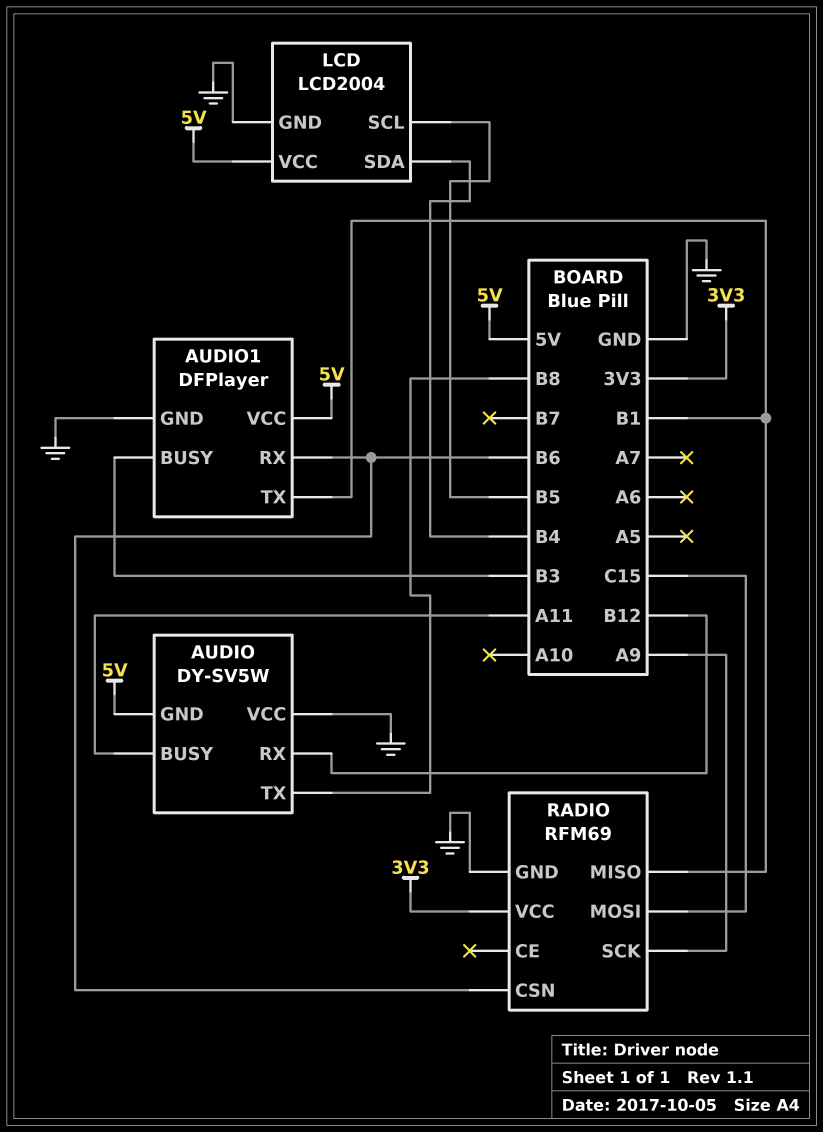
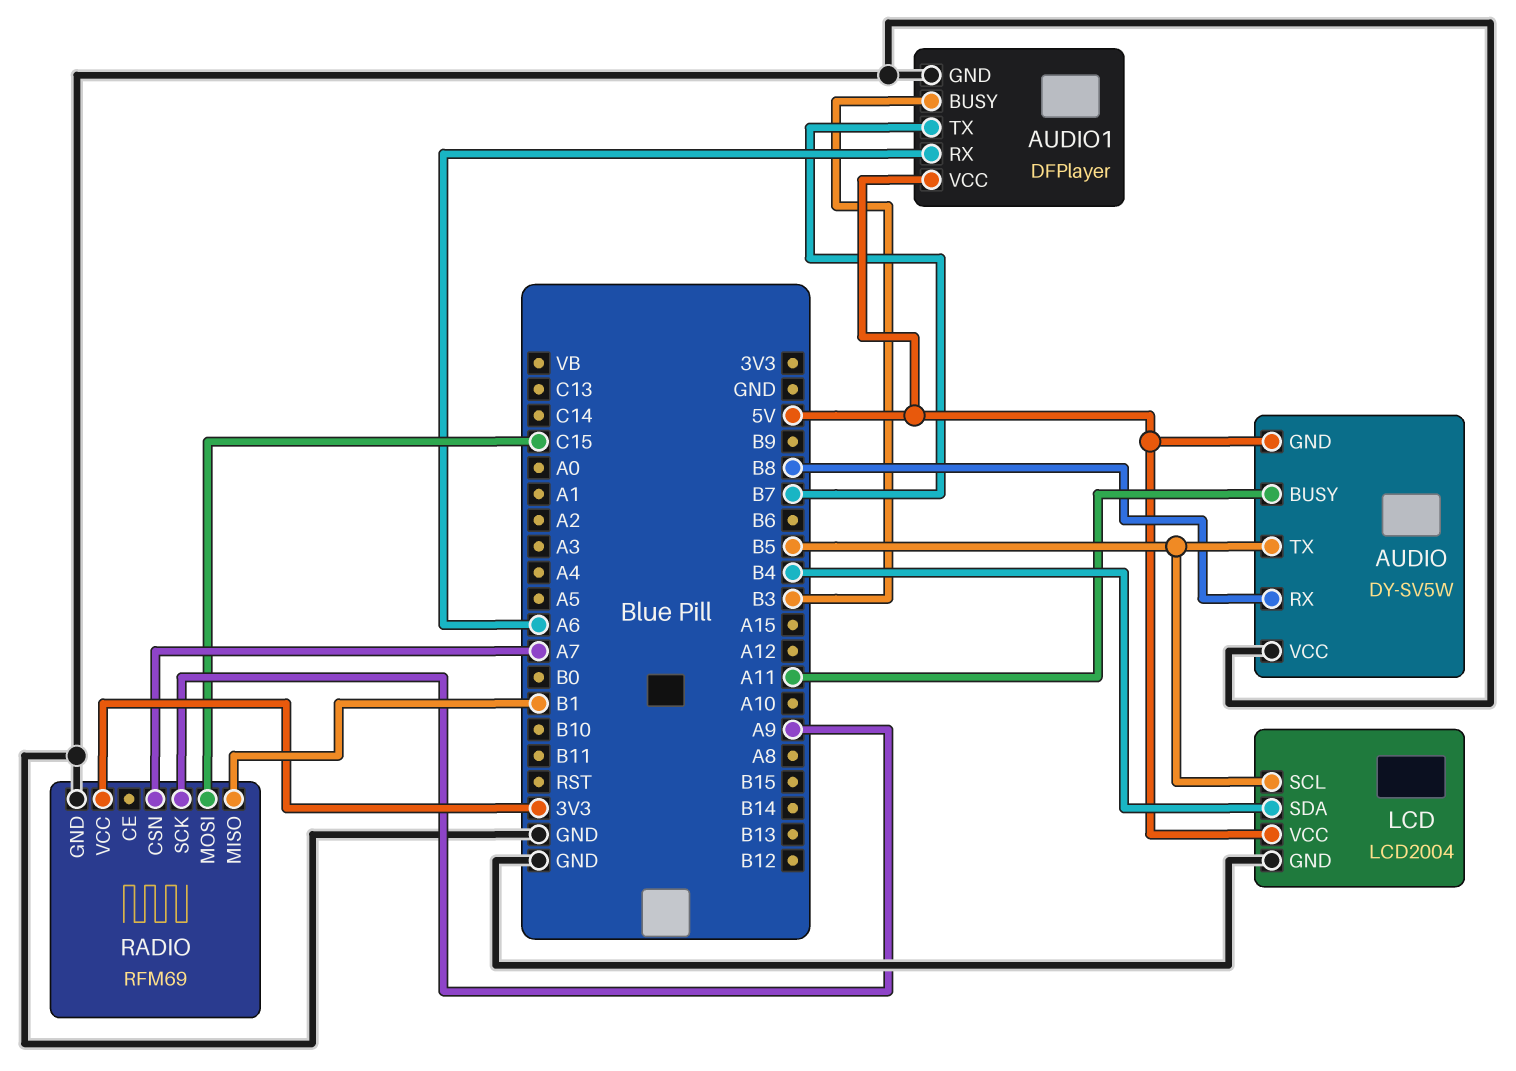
AUDIO pin RX: B12 -> B8
AUDIO pin TX: B8 -> B5
AUDIO1 pin RX: B6 -> A6
AUDIO1 pin TX: B1 -> B7
RADIO pin CSN: B6 -> A7

